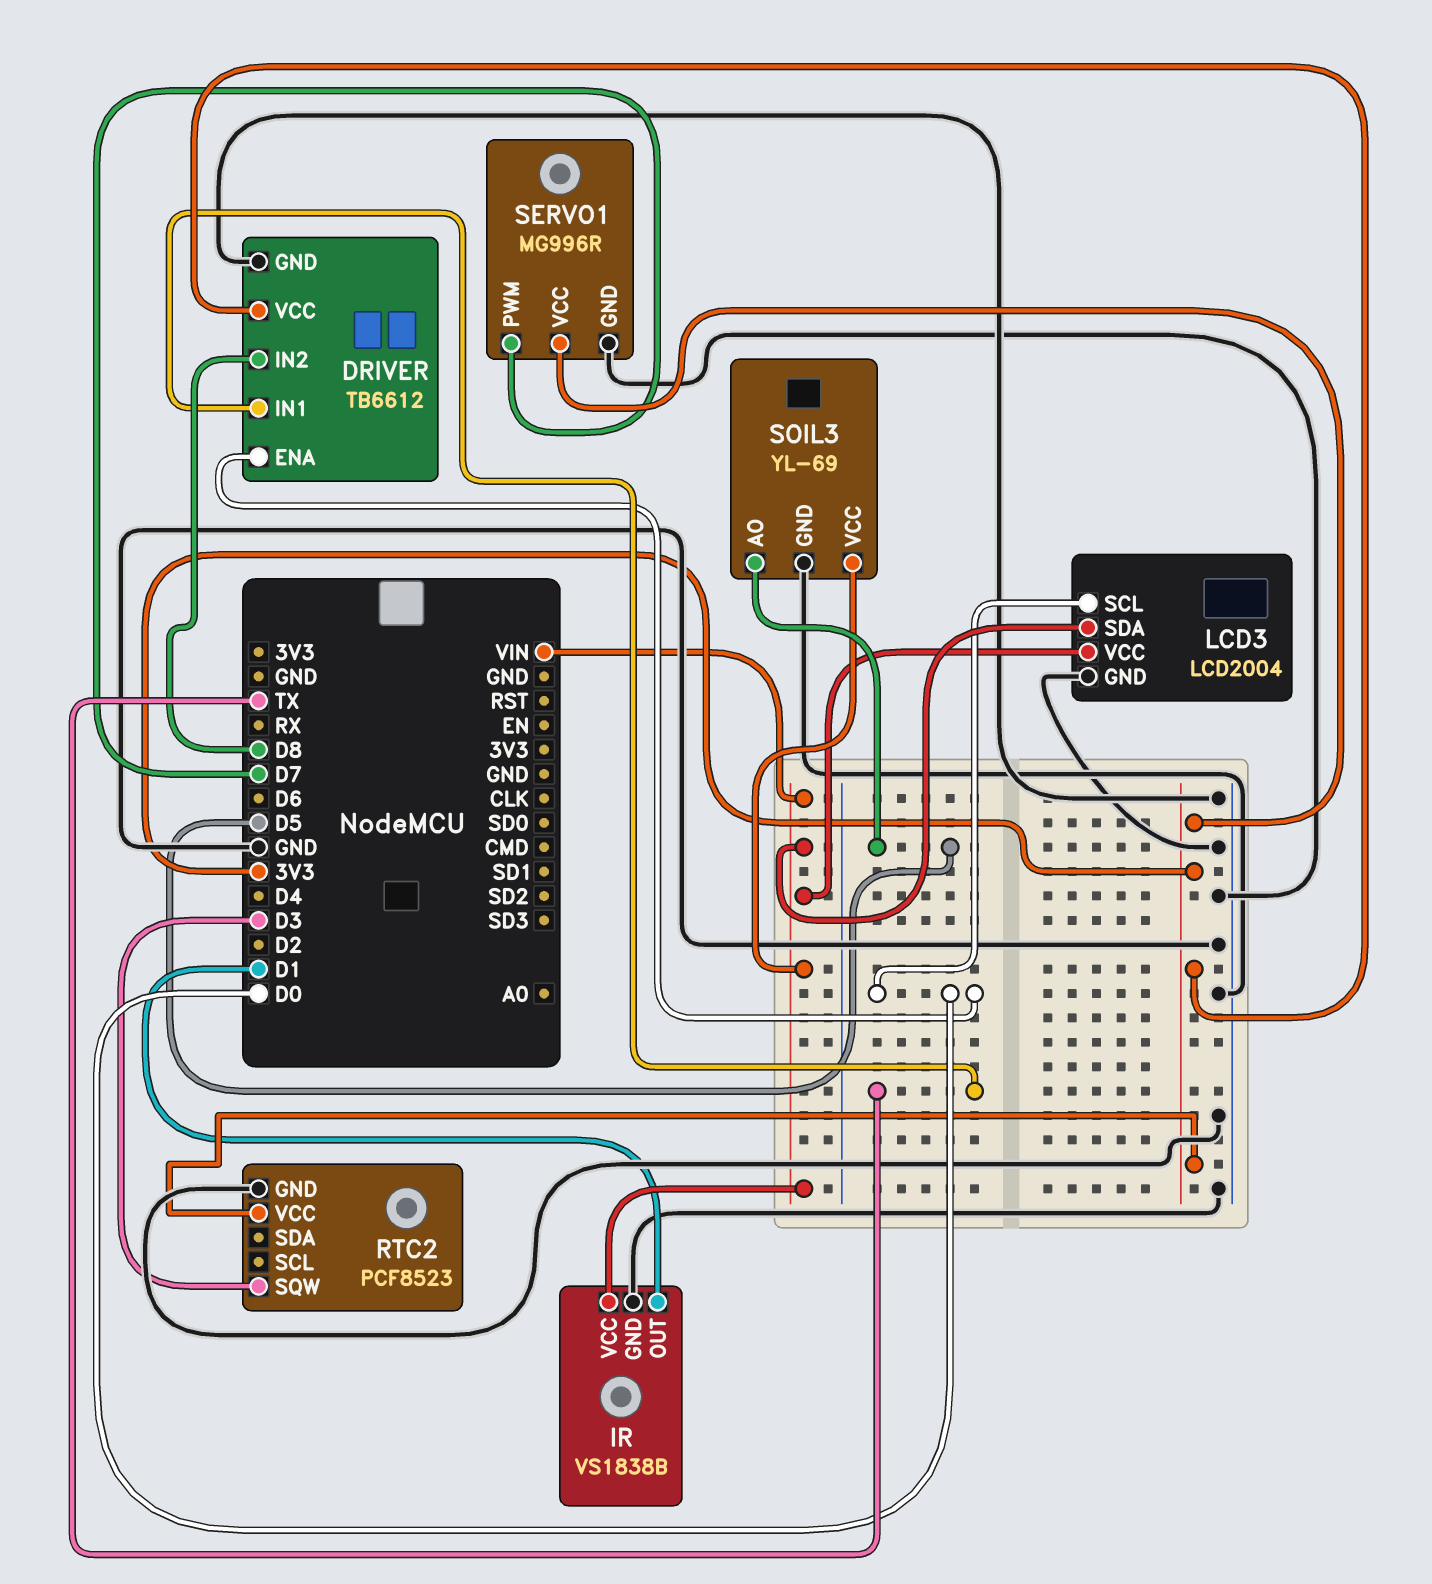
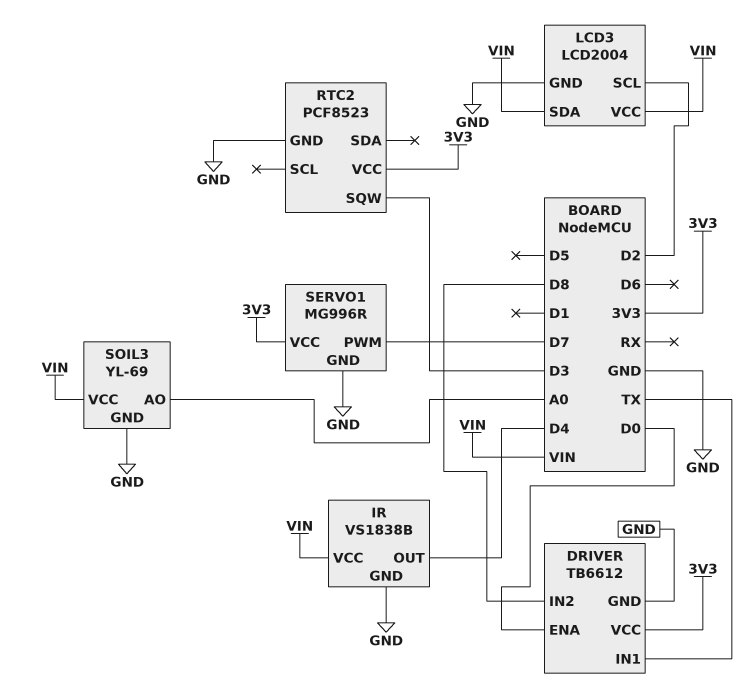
IR pin OUT: D1 -> D4
LCD3 pin SCL: D0 -> D2
SOIL3 pin AO: D5 -> A0

